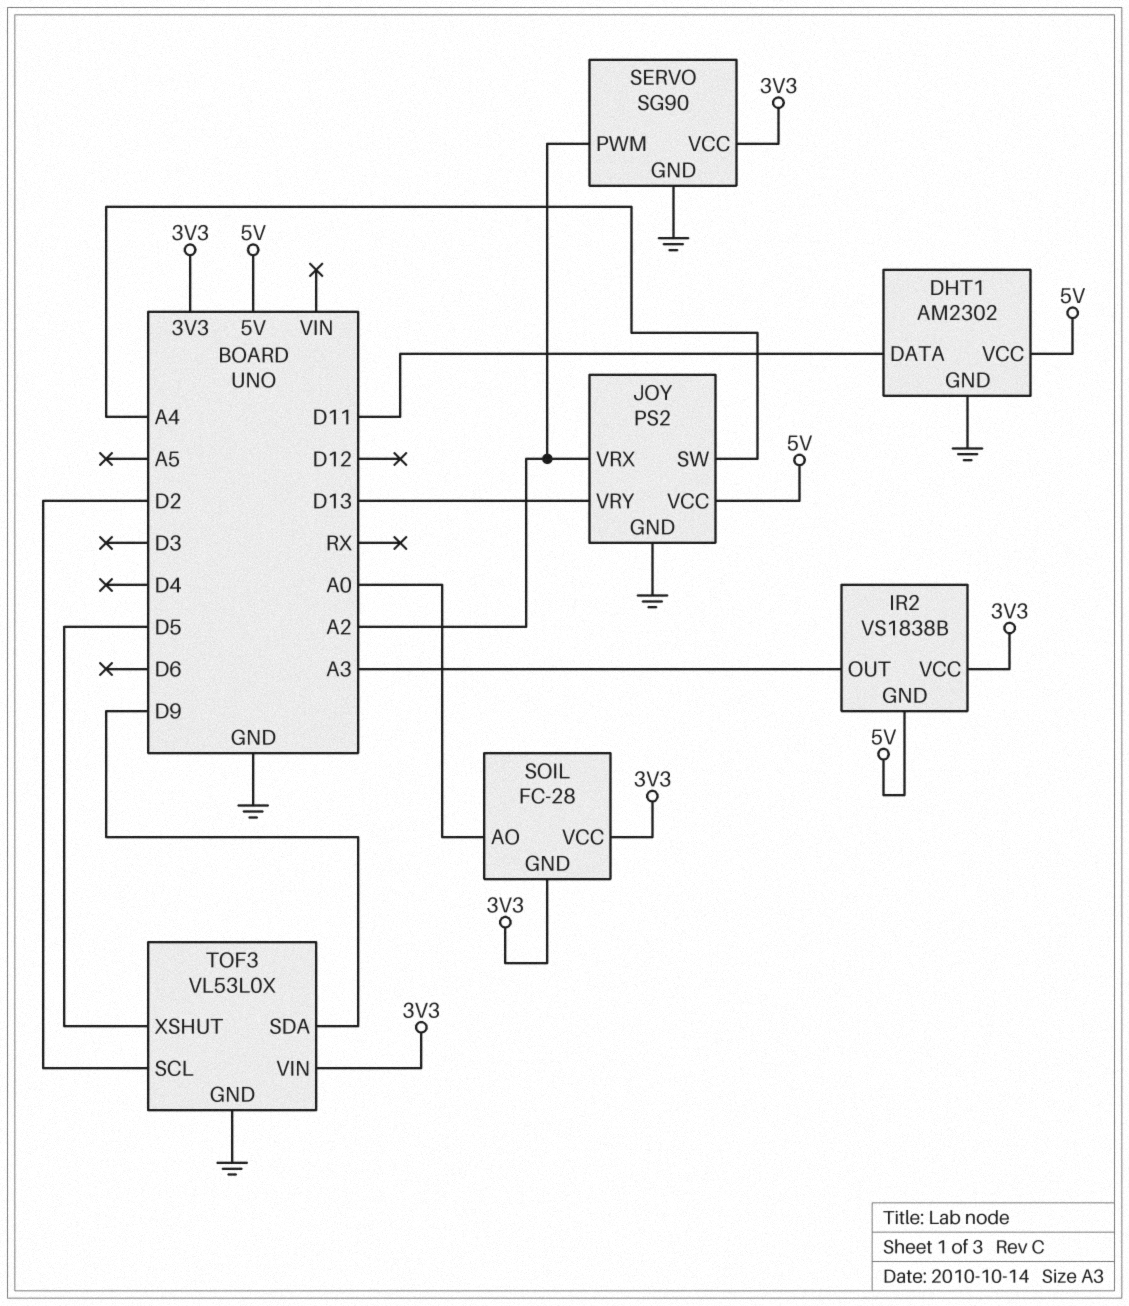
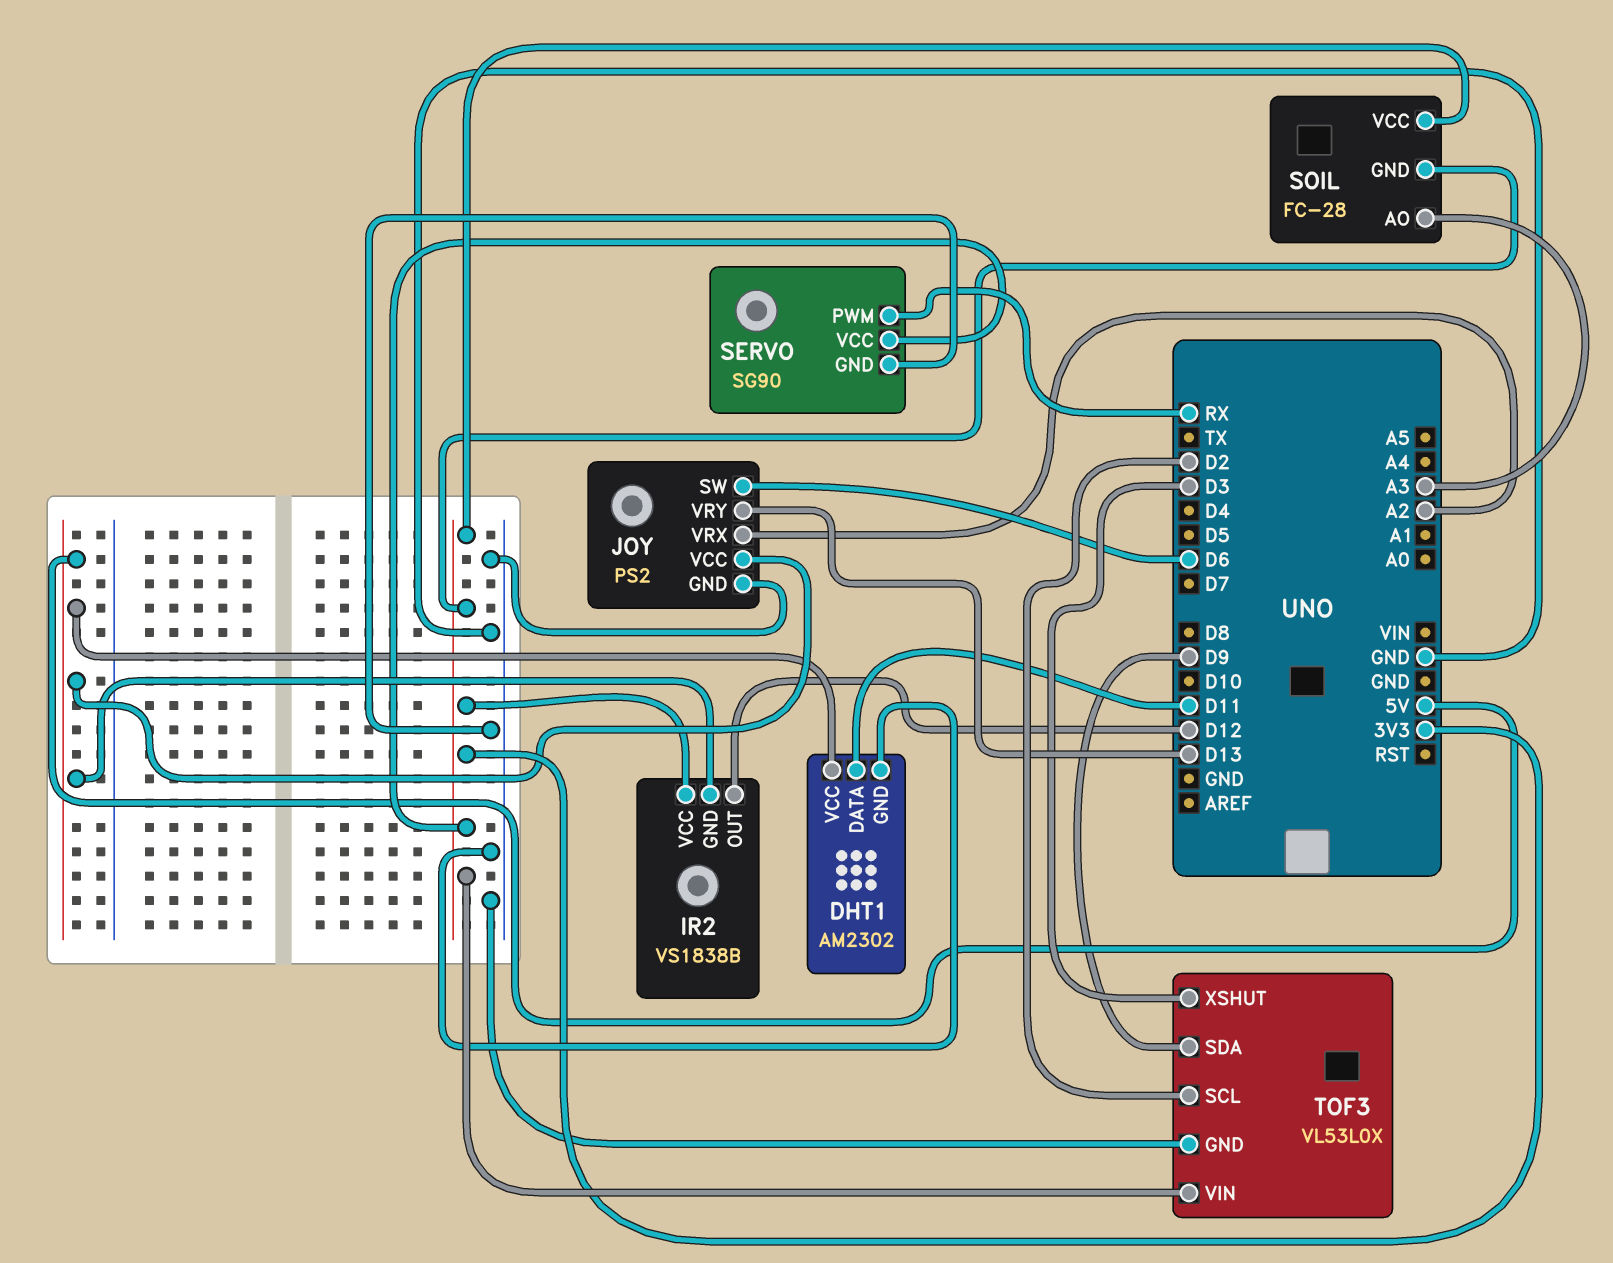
IR2 pin OUT: A3 -> D12
JOY pin SW: A4 -> D6
SERVO pin PWM: A2 -> RX
SOIL pin AO: A0 -> A3
TOF3 pin XSHUT: D5 -> D3

